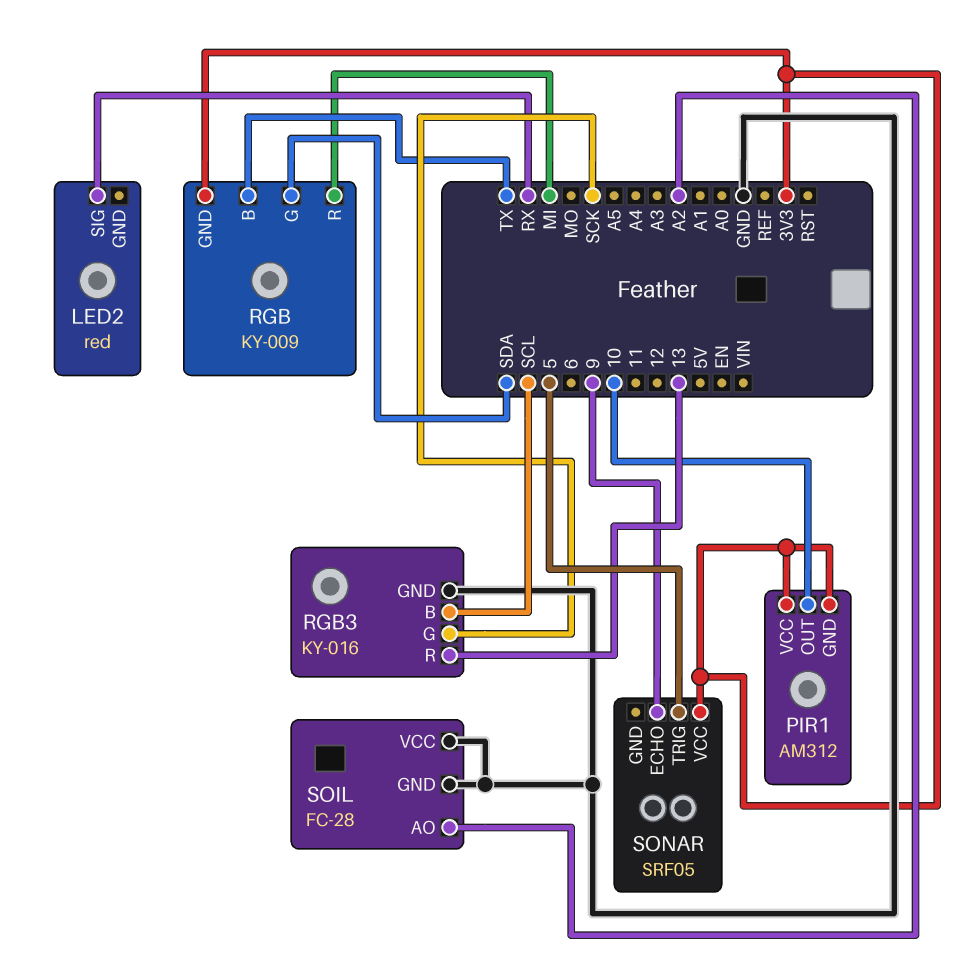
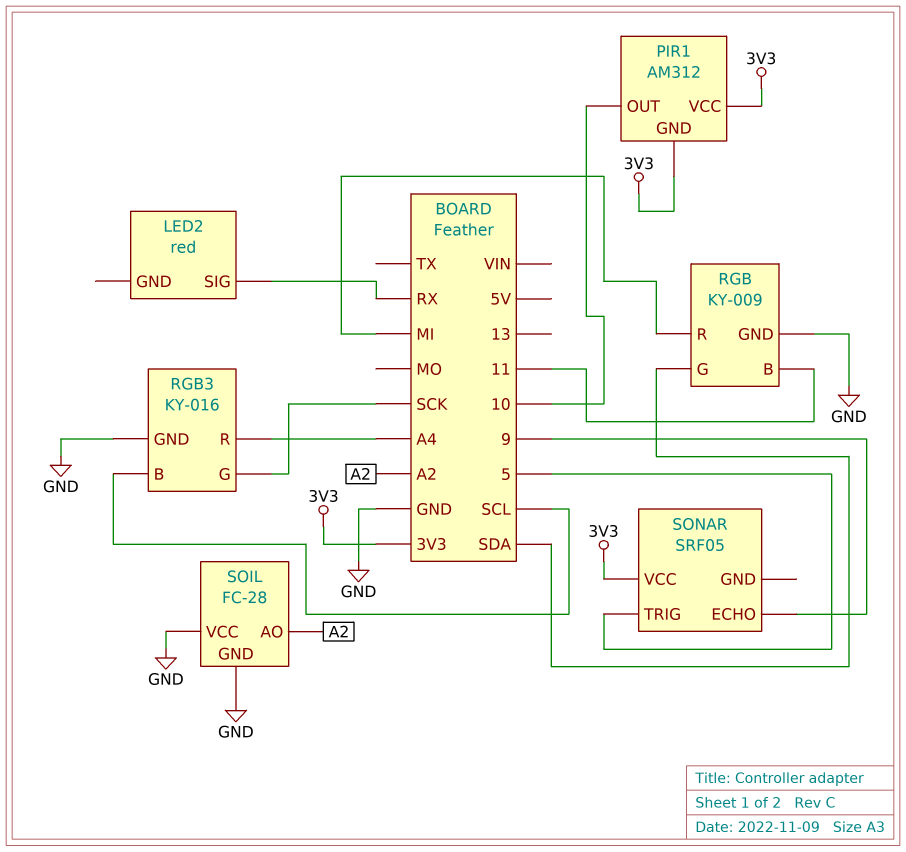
RGB pin B: TX -> 11
RGB pin GND: 3V3 -> GND
RGB3 pin R: 13 -> A4

